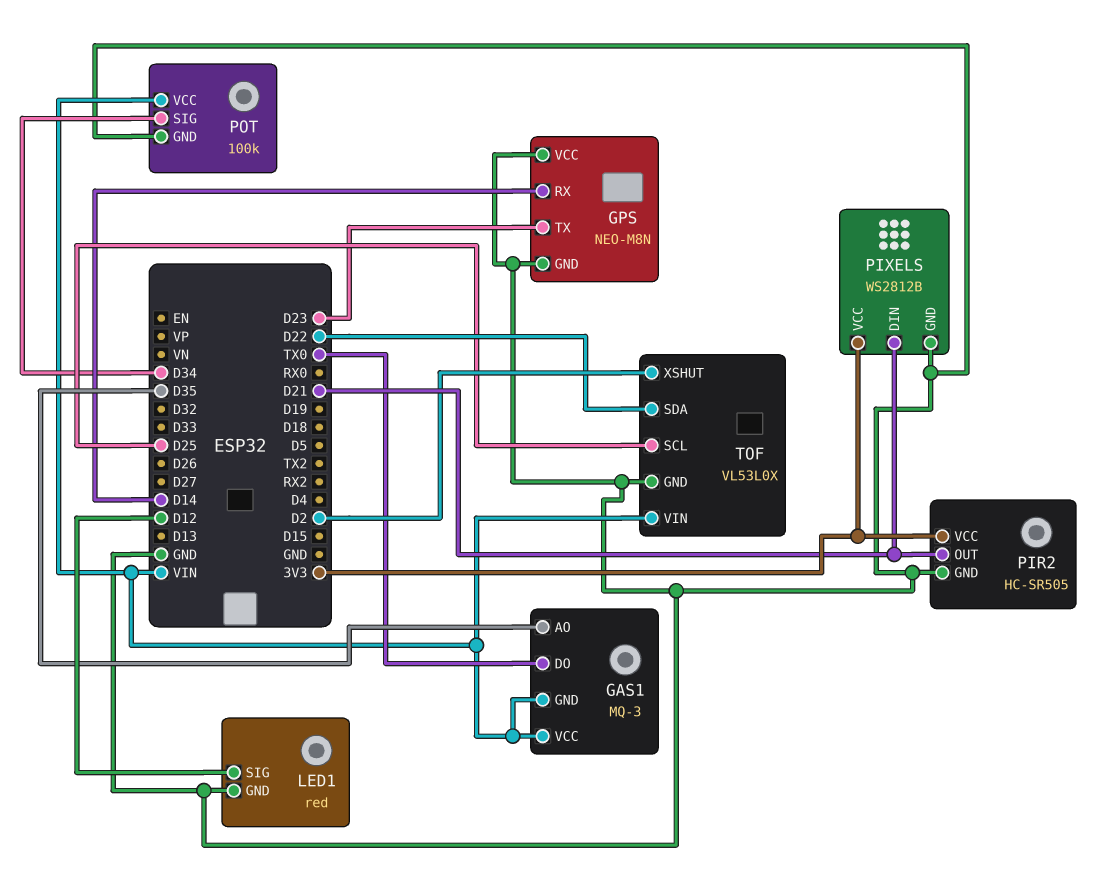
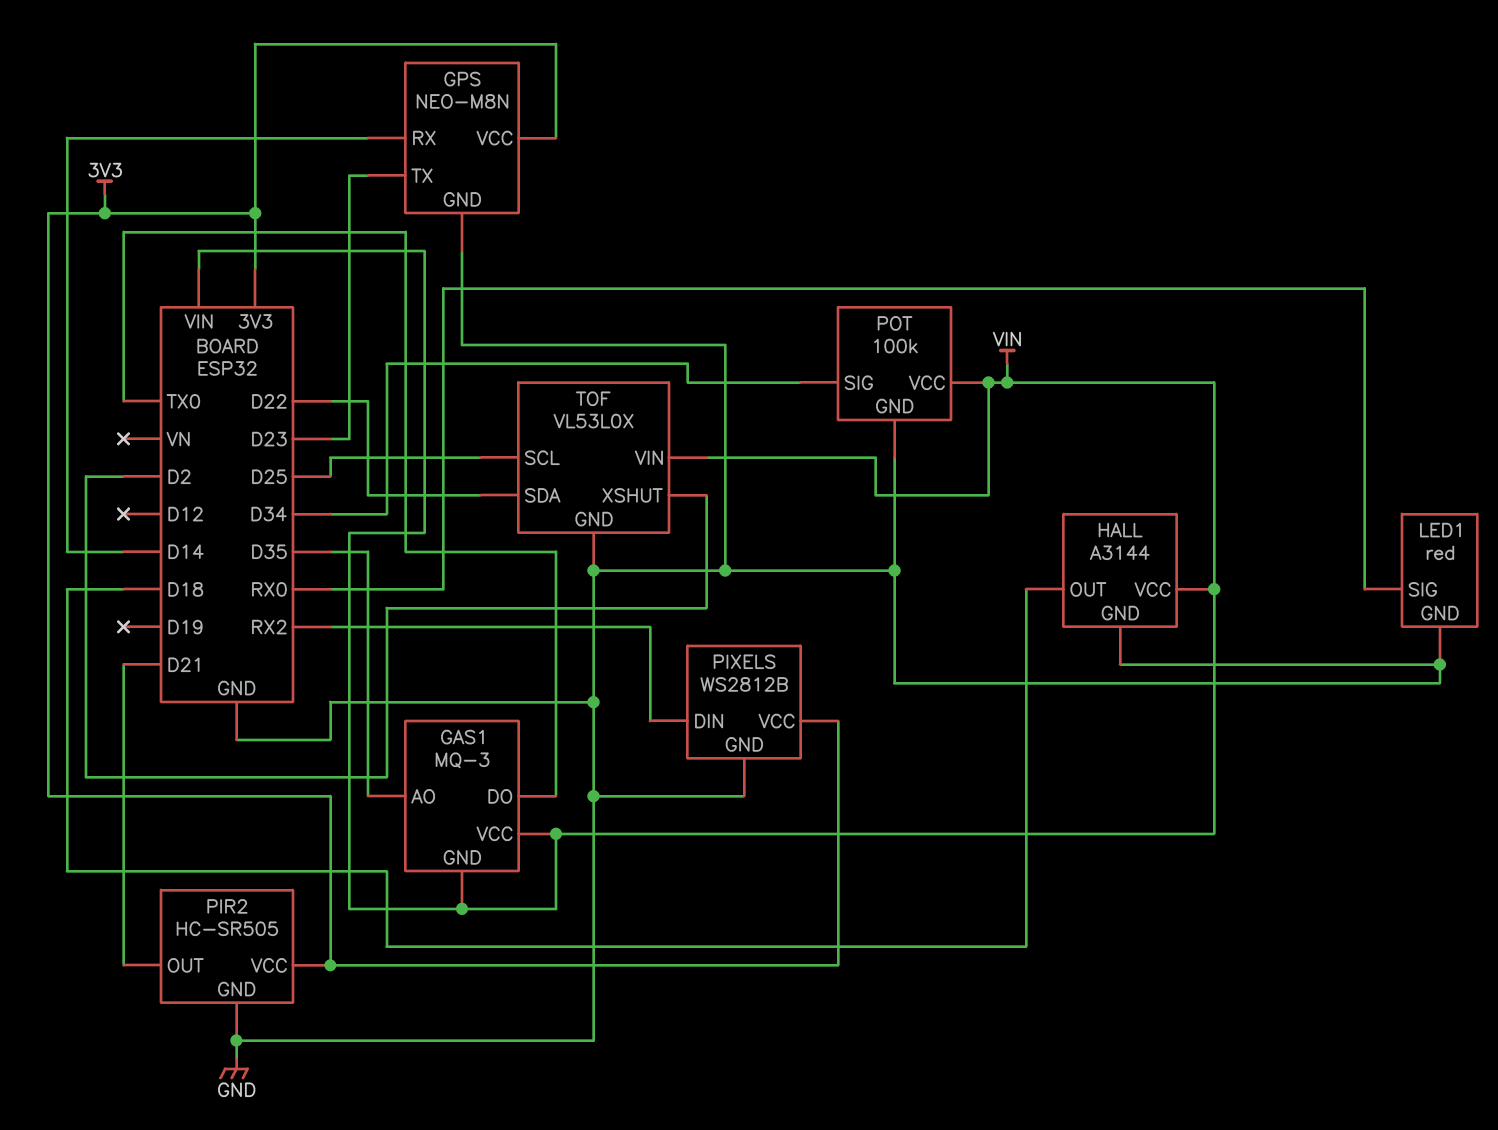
GPS pin VCC: GND -> 3V3
HALL: none -> A3144
HALL pin GND: none -> GND
HALL pin OUT: none -> D18
HALL pin VCC: none -> VIN
LED1 pin SIG: D12 -> RX0
PIXELS pin DIN: D21 -> RX2

